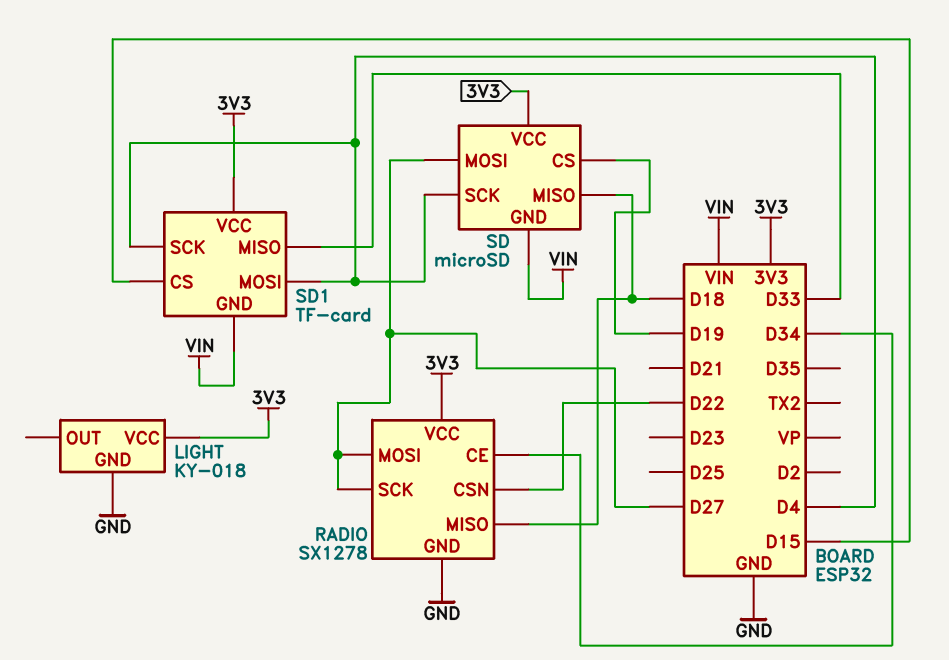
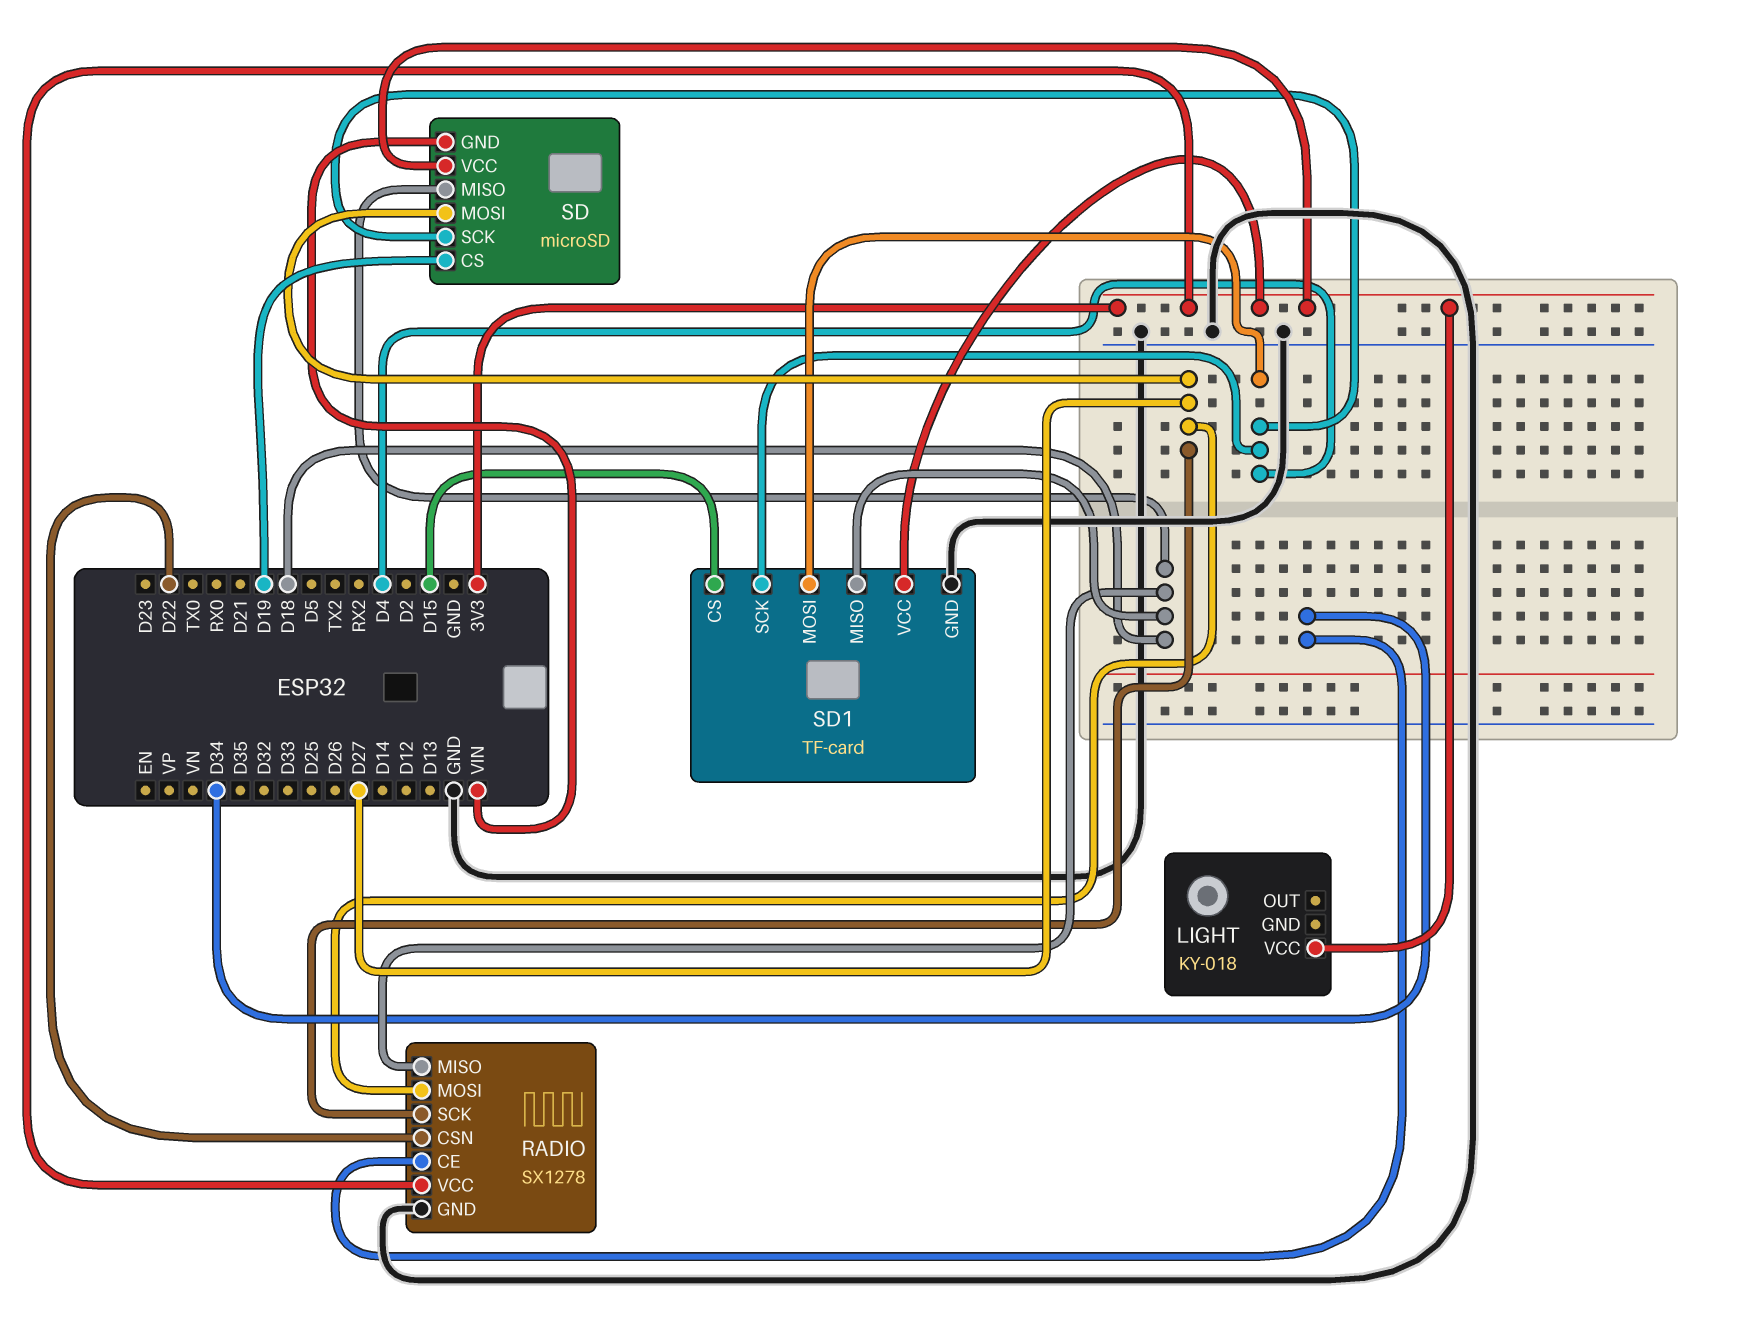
LIGHT pin GND: GND -> none
SD1 pin GND: VIN -> GND
SD1 pin MISO: D33 -> D18

